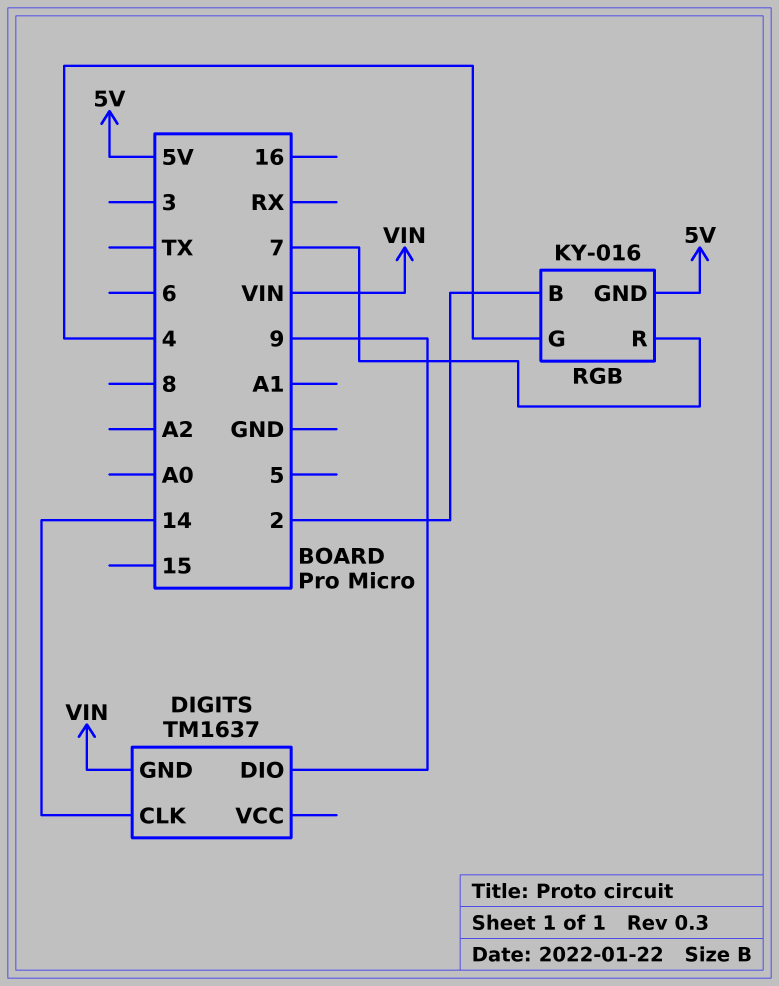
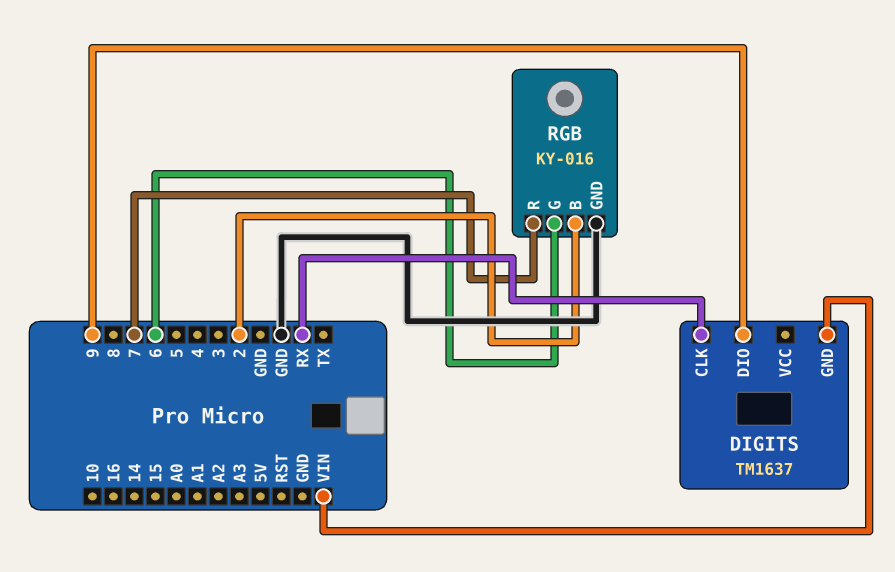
DIGITS pin CLK: 14 -> RX
RGB pin G: 4 -> 6
RGB pin GND: 5V -> GND

